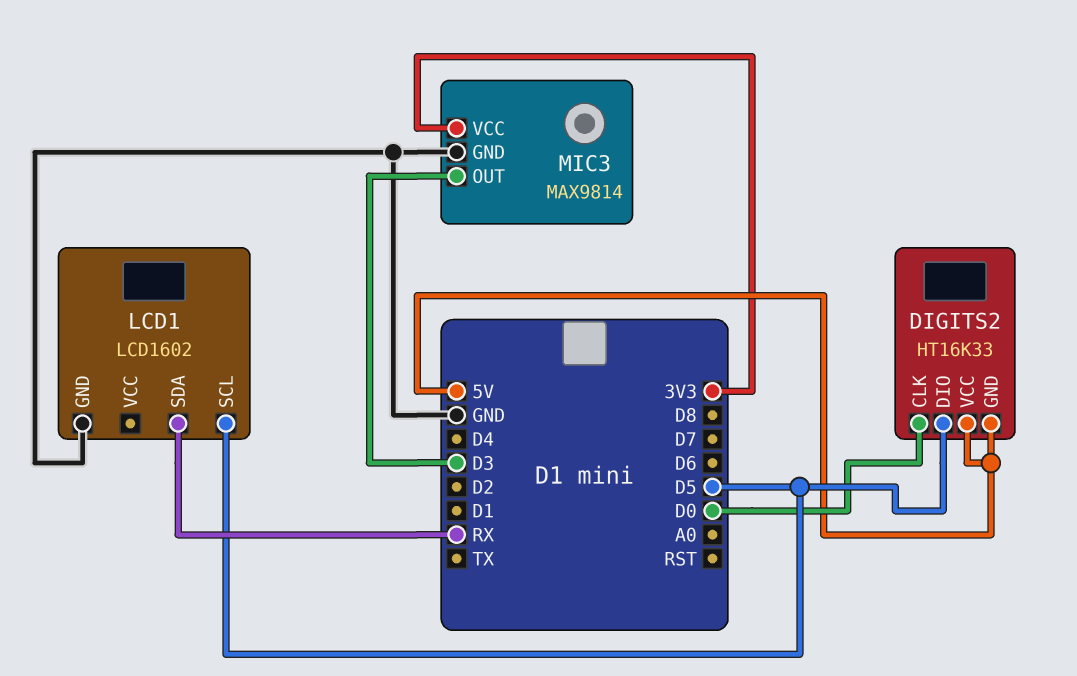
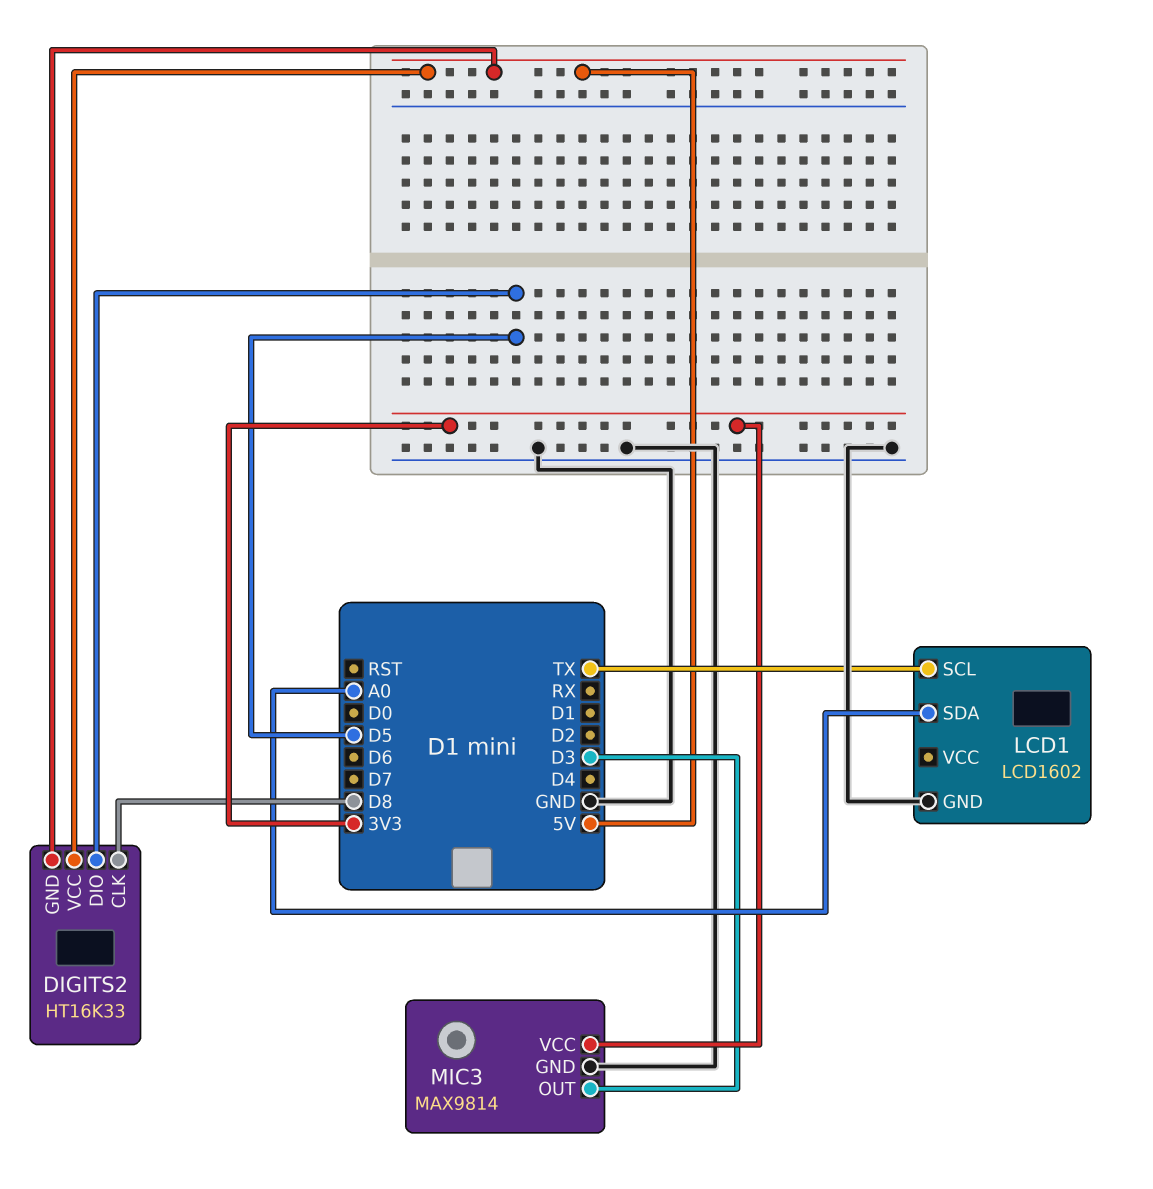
DIGITS2 pin CLK: D0 -> D8
LCD1 pin SCL: D5 -> TX
LCD1 pin SDA: RX -> A0

